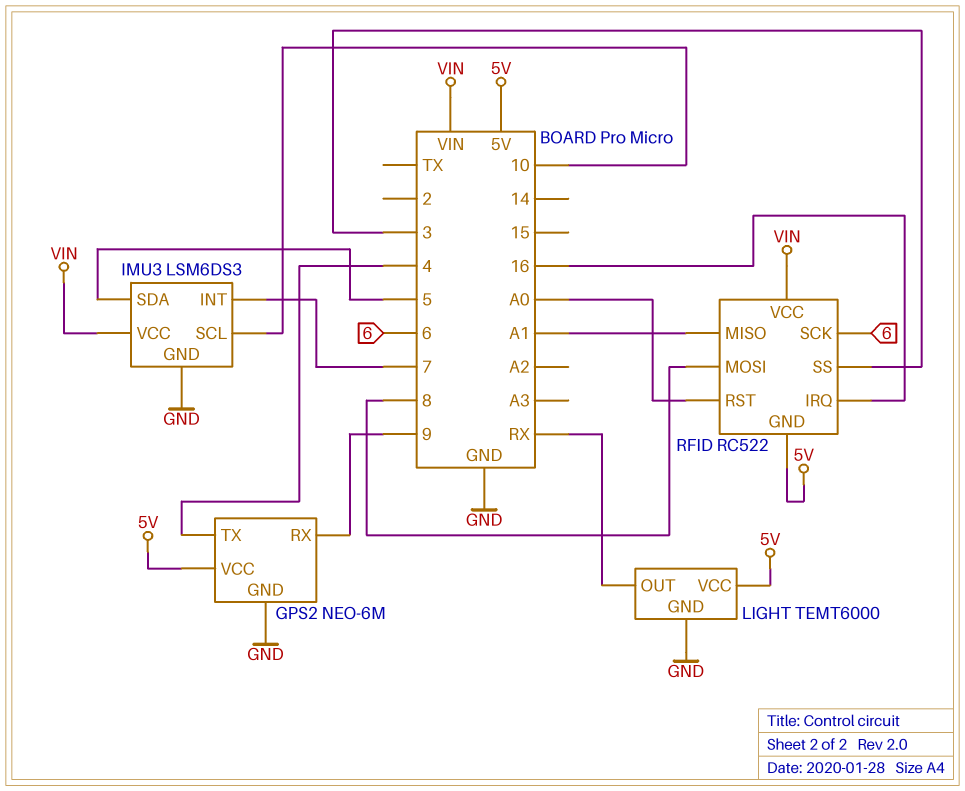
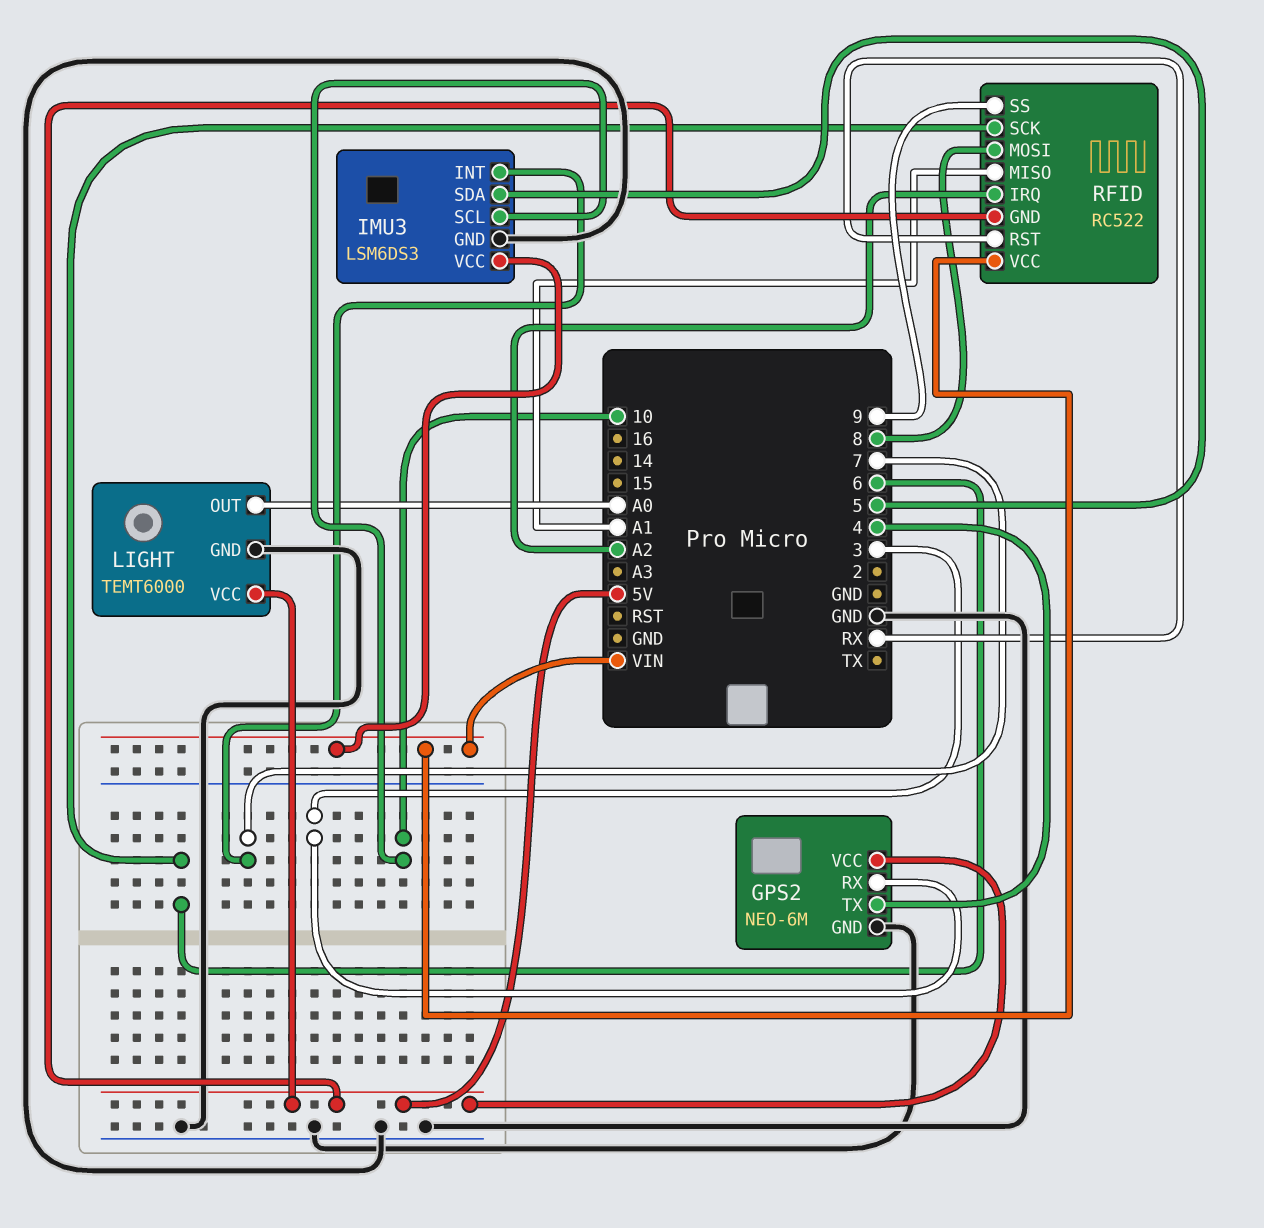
GPS2 pin RX: 9 -> 3
LIGHT pin OUT: RX -> A0
RFID pin IRQ: 16 -> A2
RFID pin RST: A0 -> RX
RFID pin SS: 3 -> 9

